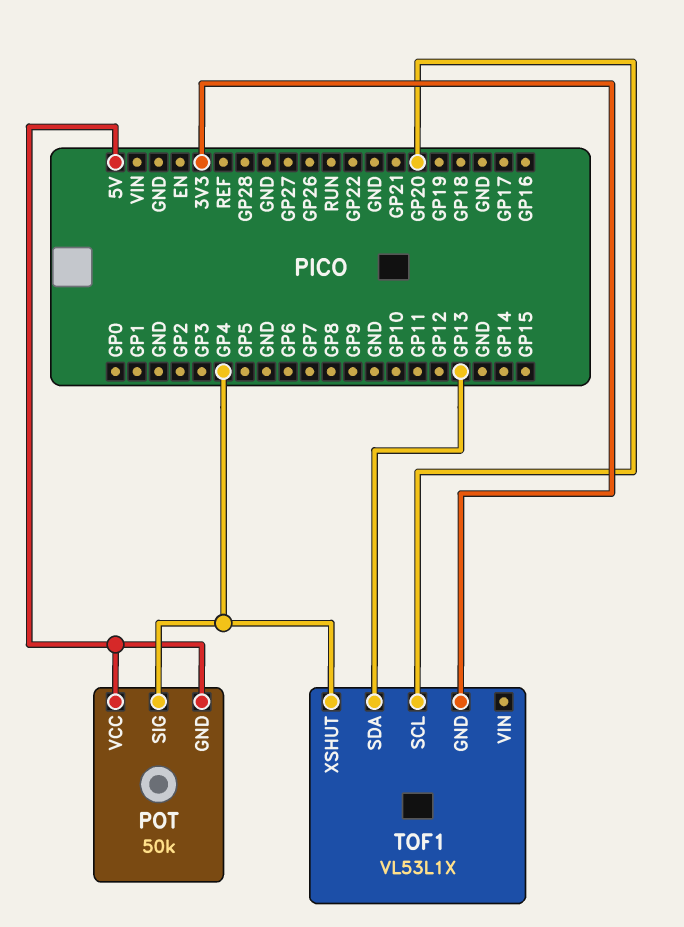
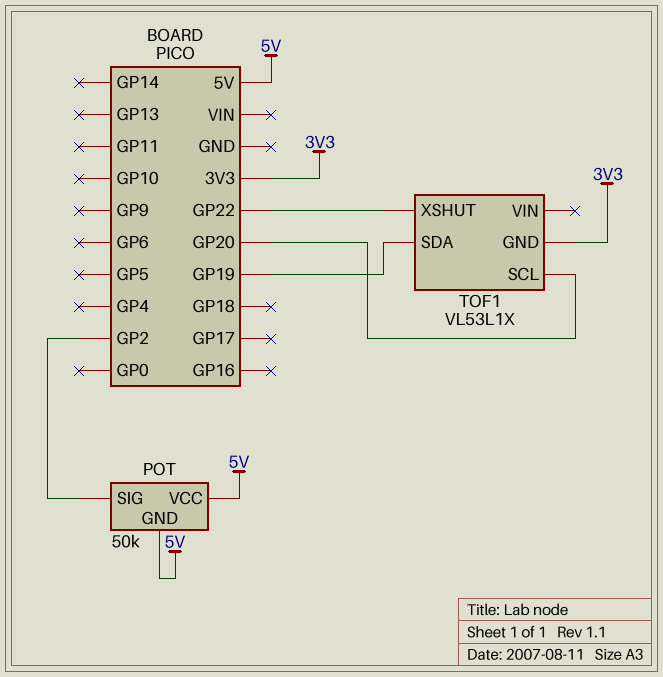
POT pin SIG: GP4 -> GP2
TOF1 pin SDA: GP13 -> GP19
TOF1 pin XSHUT: GP4 -> GP22

